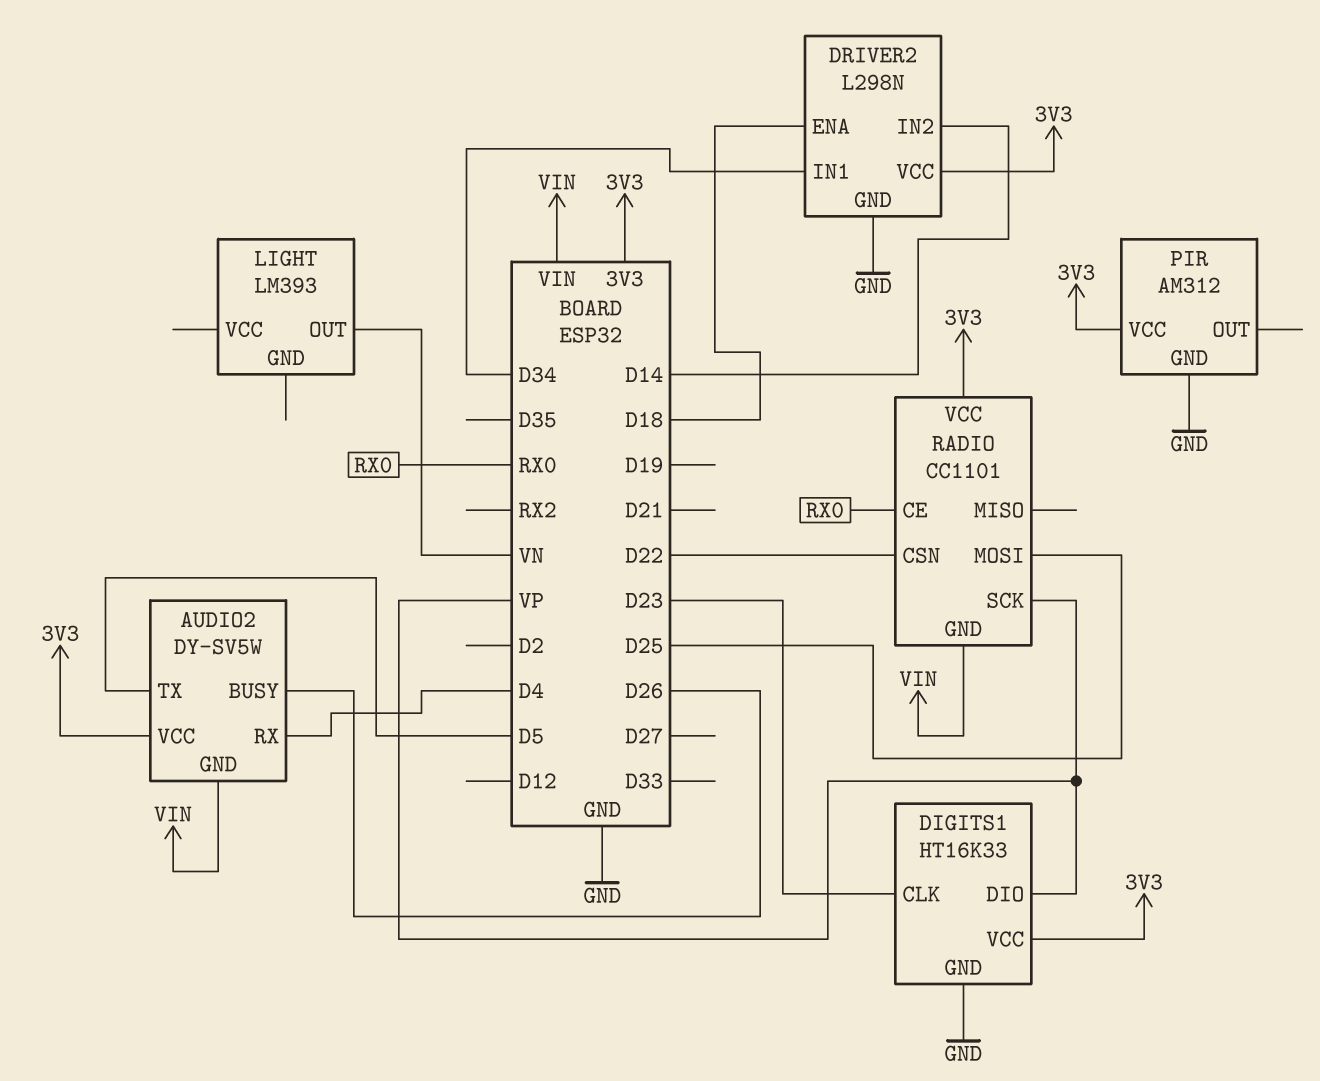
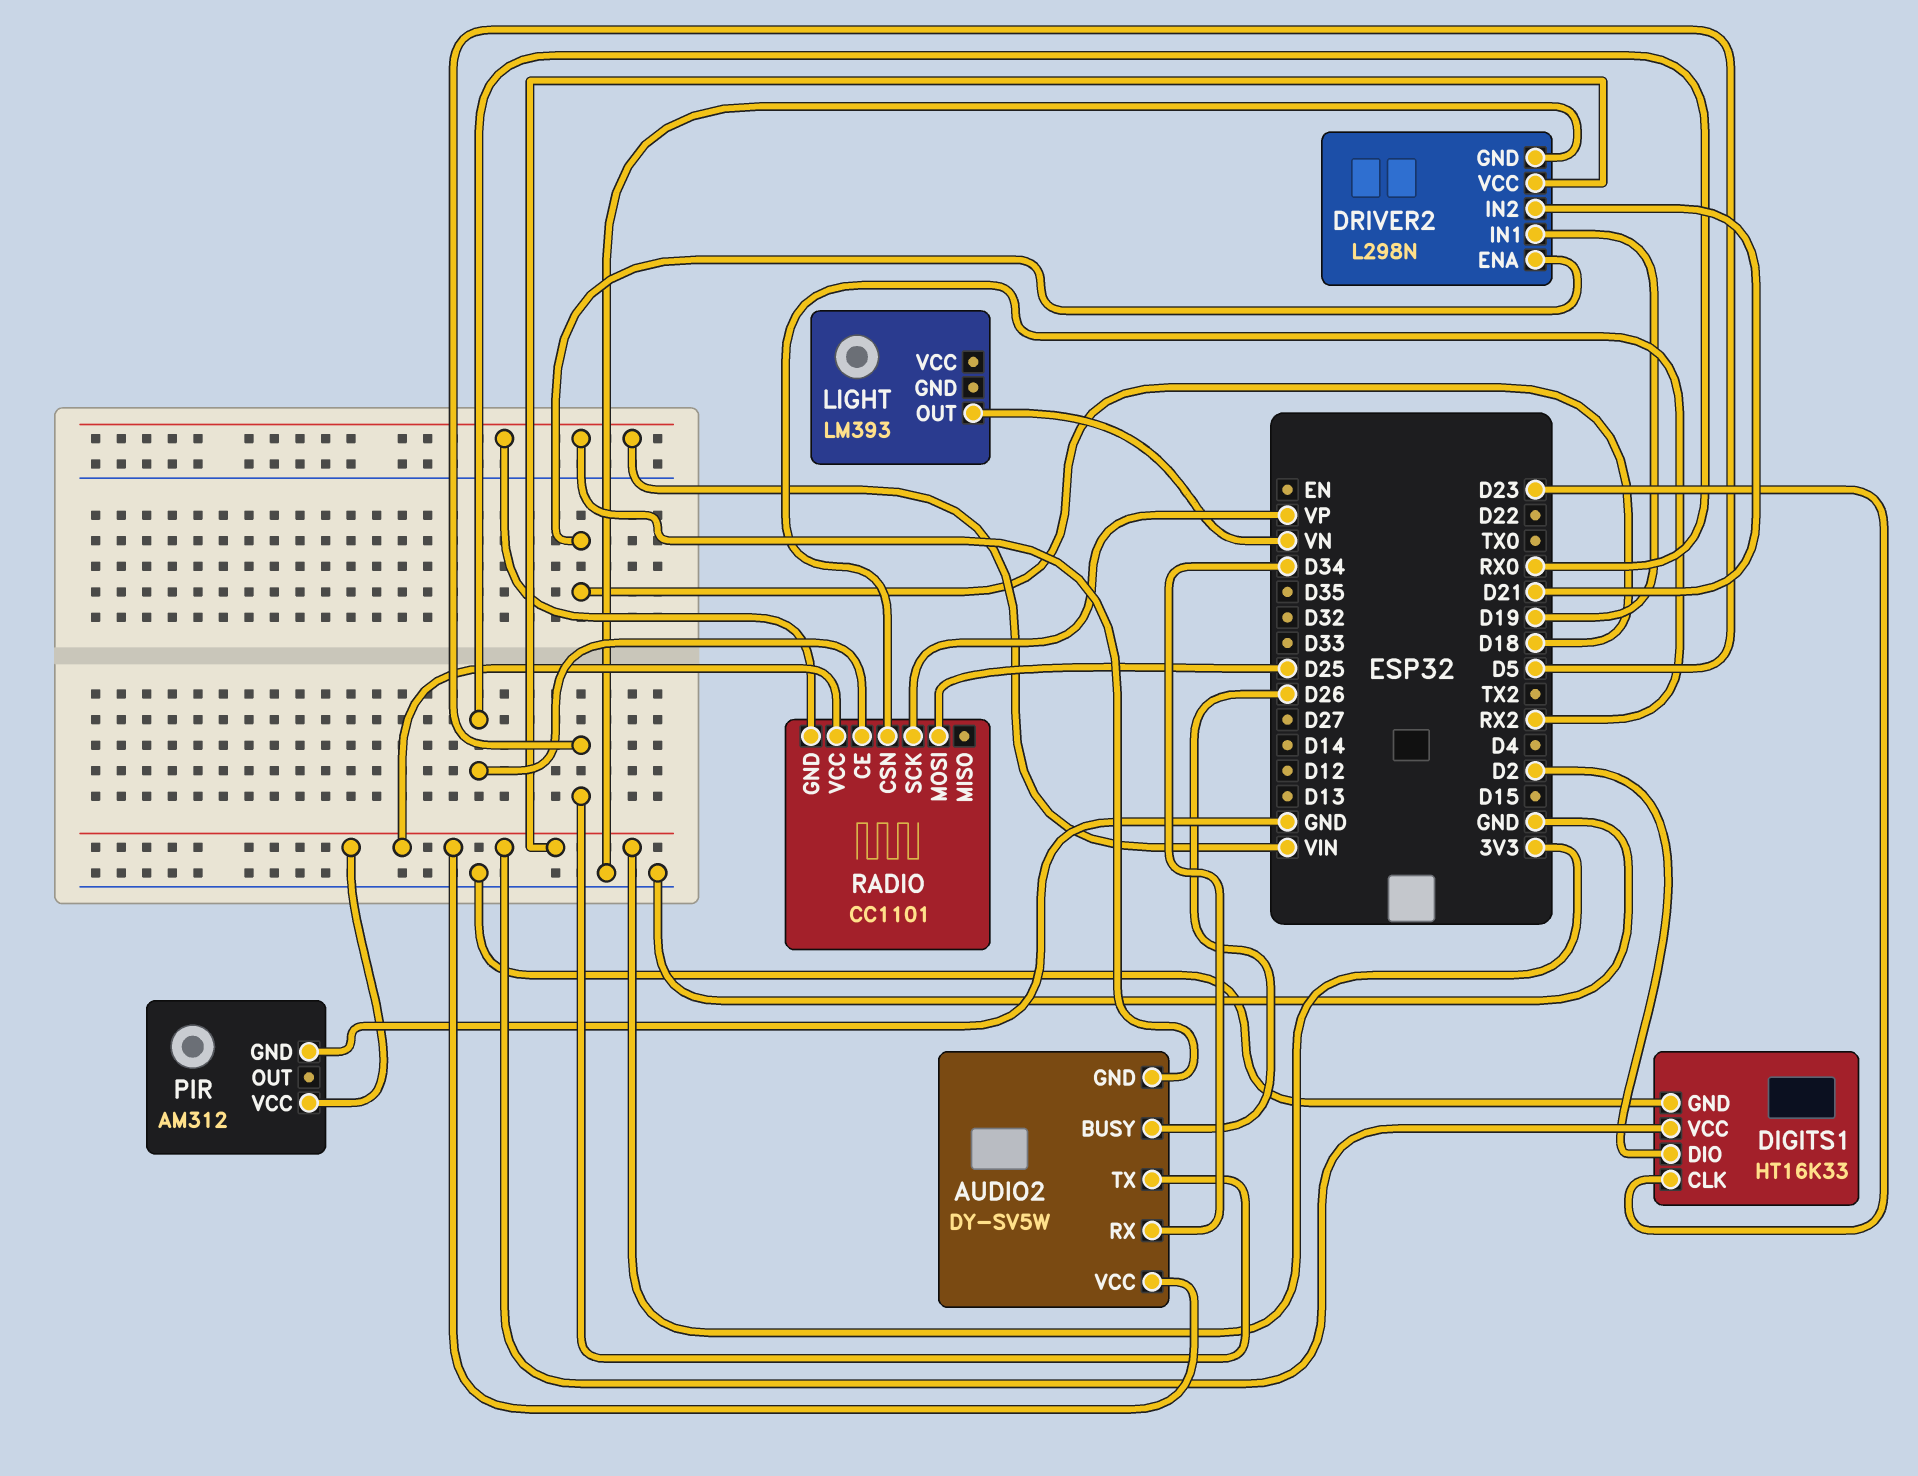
AUDIO2 pin RX: D4 -> D34
DIGITS1 pin DIO: VP -> D2
DRIVER2 pin IN1: D34 -> D19
DRIVER2 pin IN2: D14 -> D21
RADIO pin CSN: D22 -> RX2

